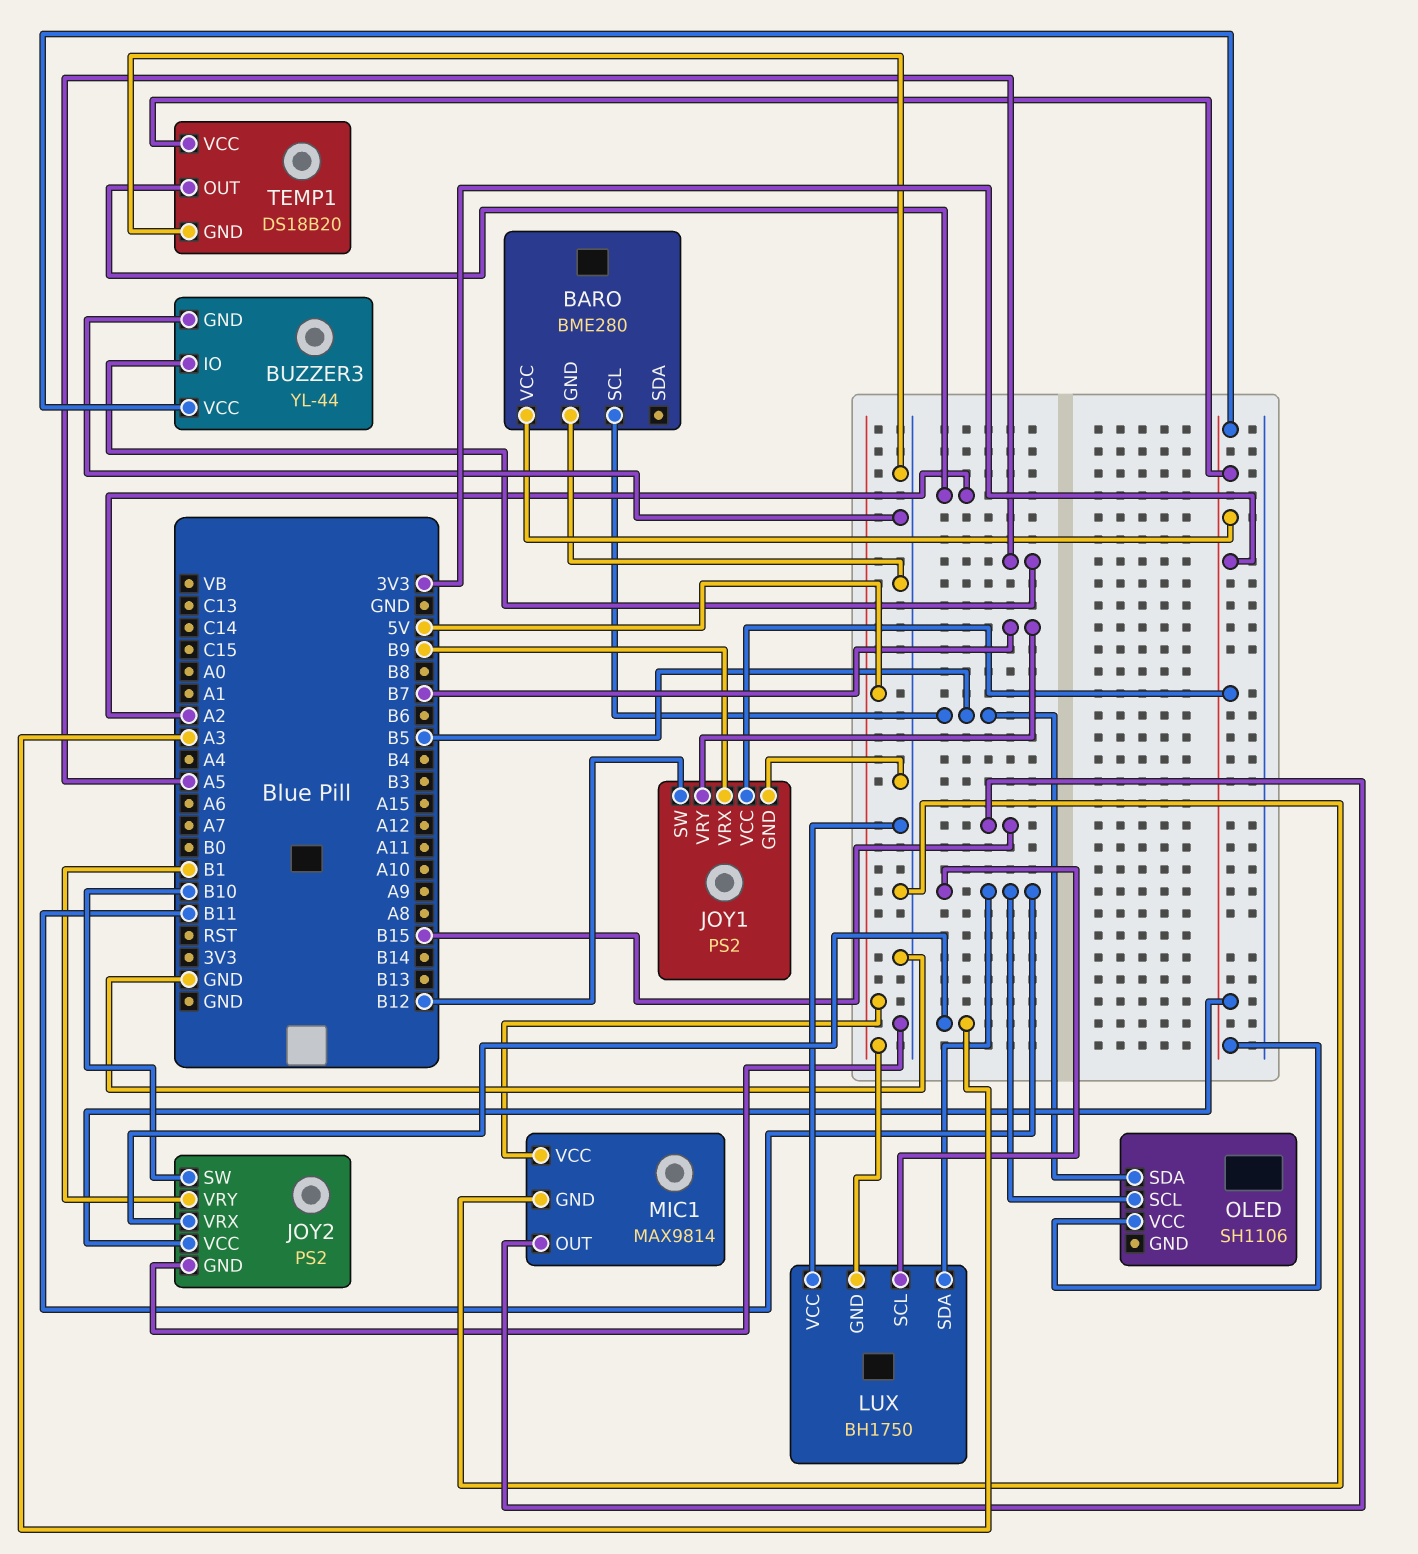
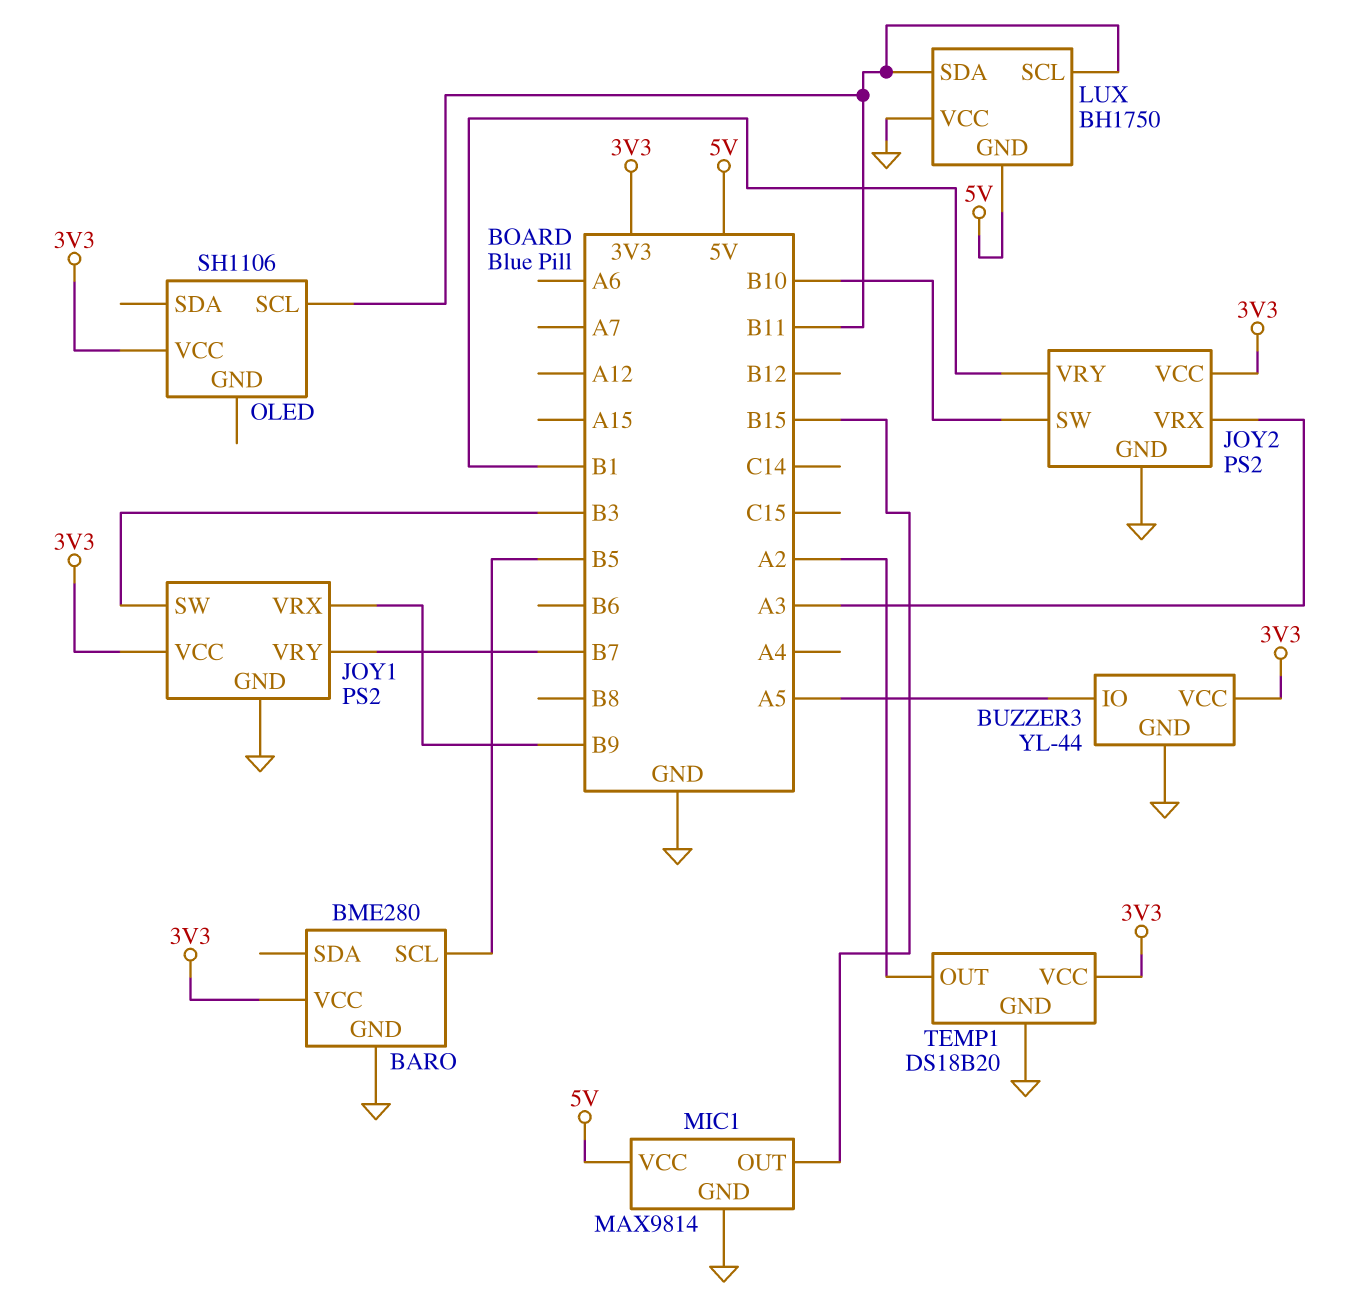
JOY1 pin SW: B12 -> B3
OLED pin SDA: B5 -> none

